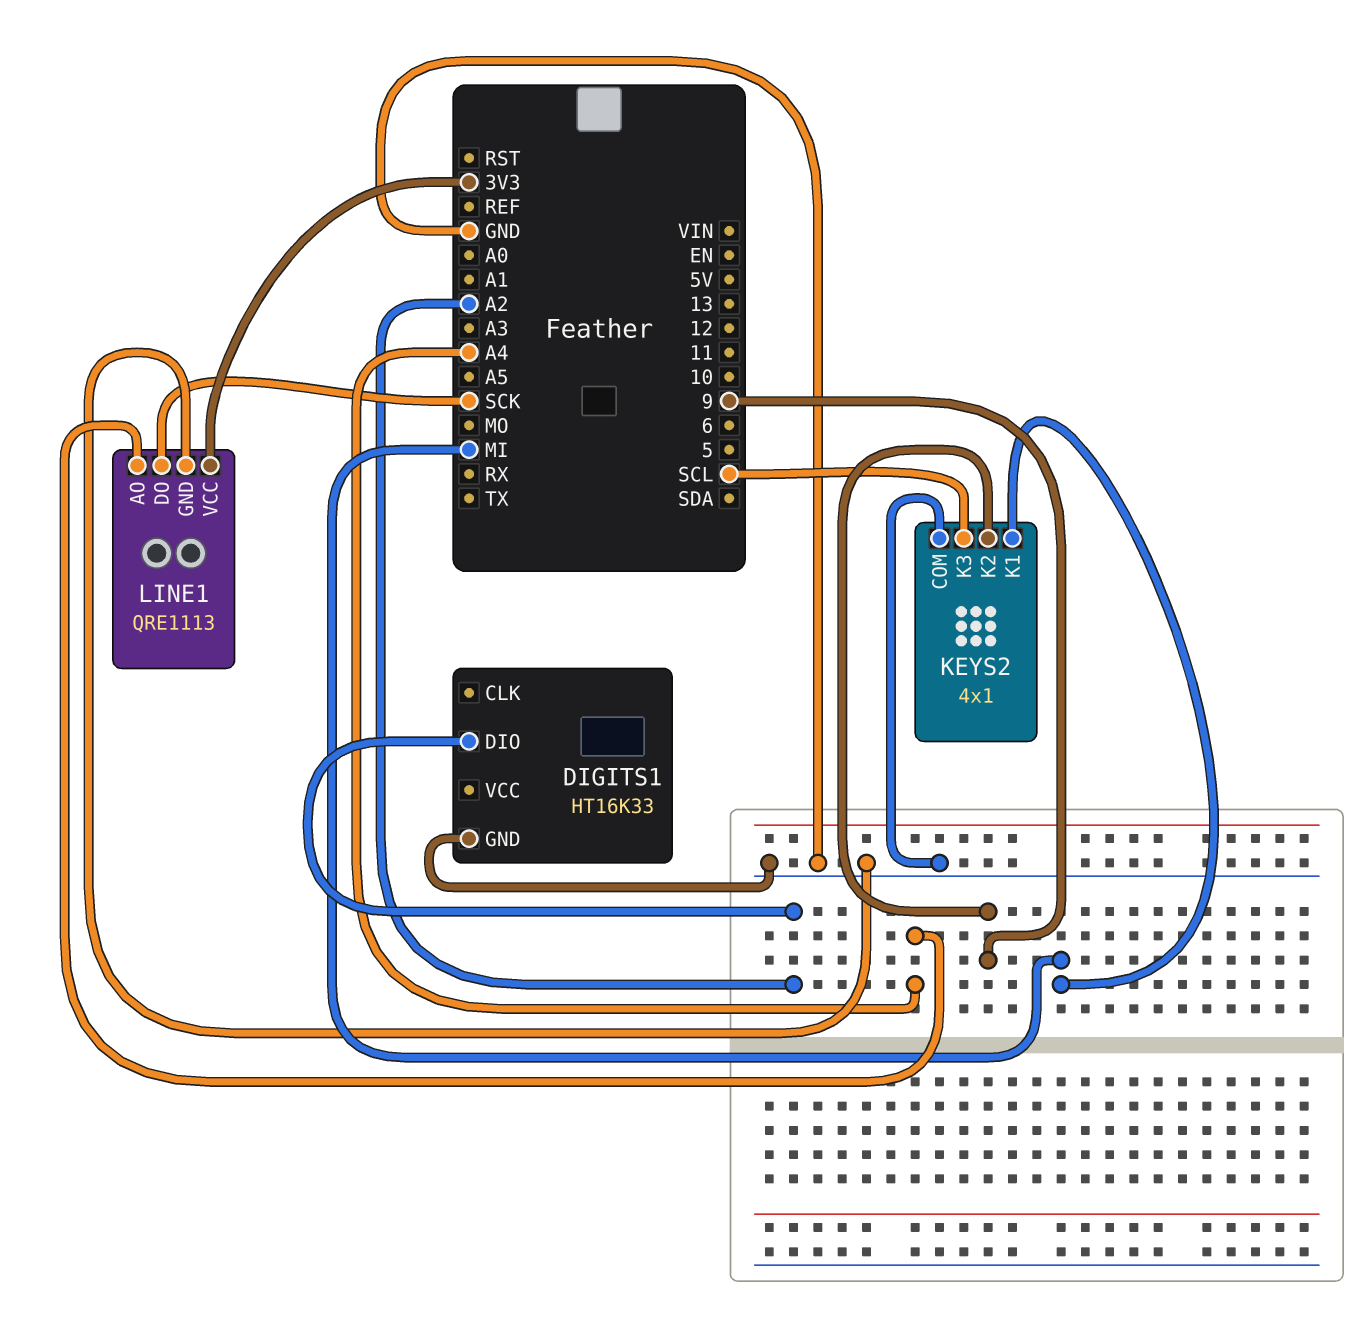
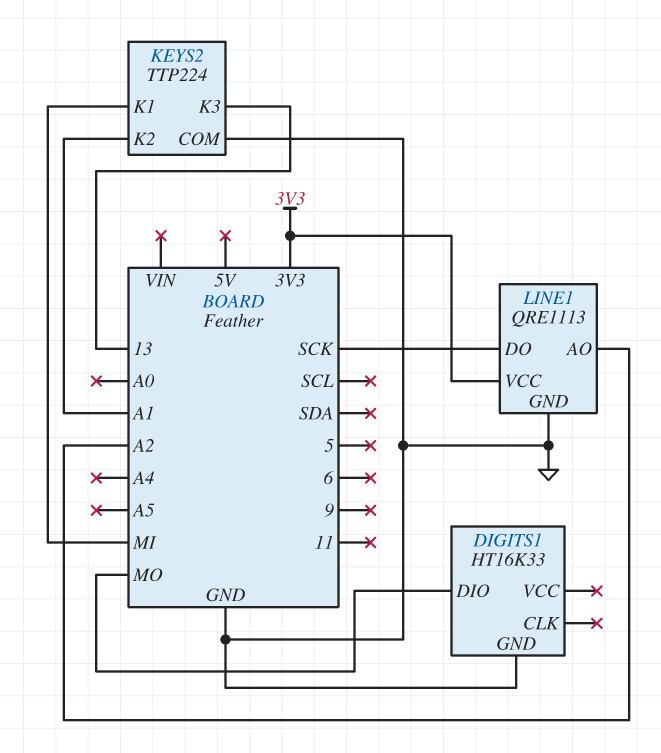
DIGITS1 pin DIO: A2 -> MO
KEYS2: 4x1 -> TTP224
KEYS2 pin K2: 9 -> A1
KEYS2 pin K3: SCL -> 13
LINE1 pin AO: A4 -> A2

